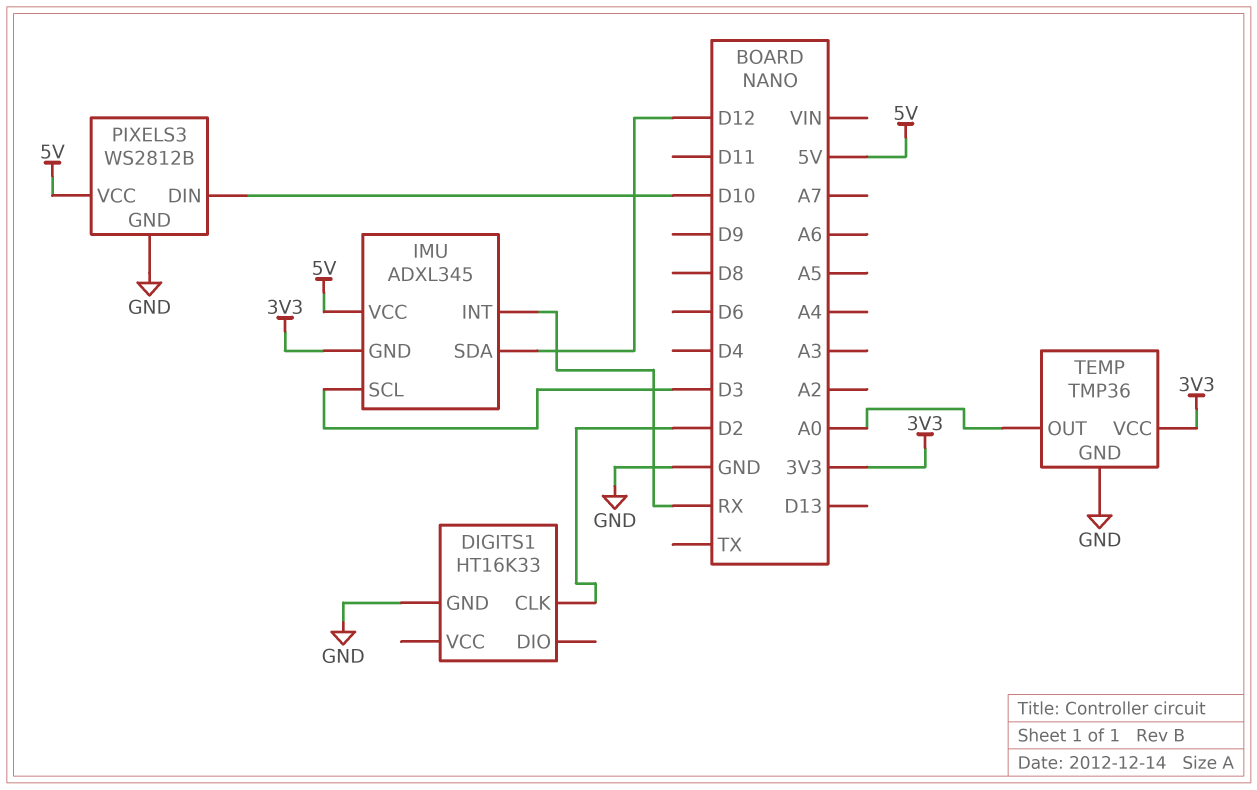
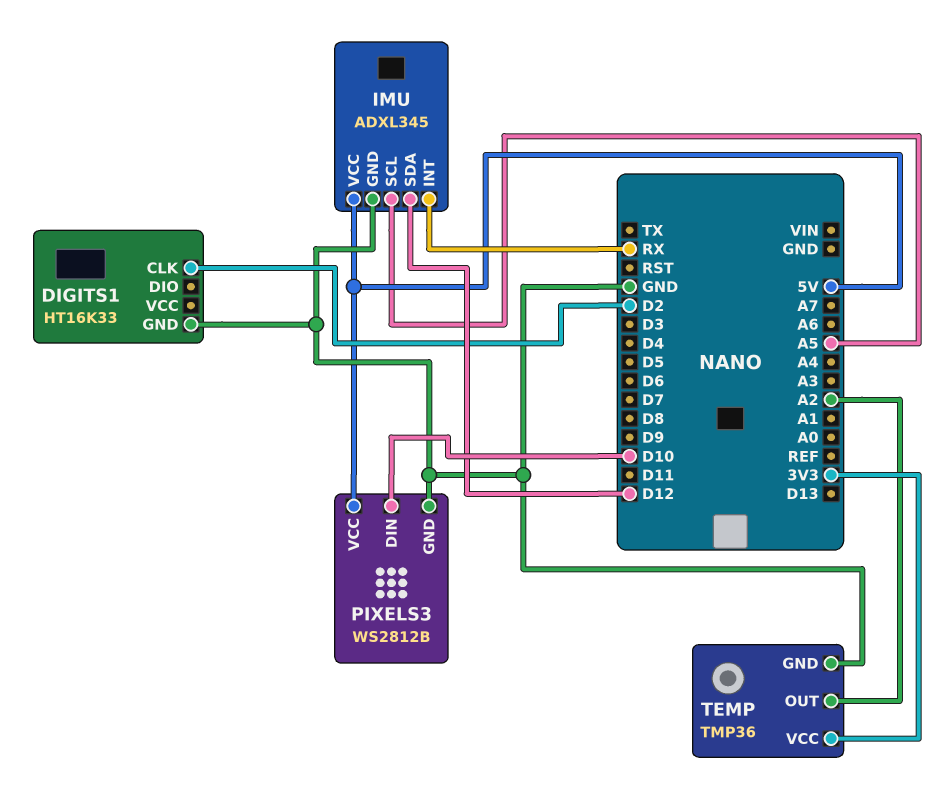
IMU pin GND: 3V3 -> GND
IMU pin SCL: D3 -> A5
TEMP pin OUT: A0 -> A2

